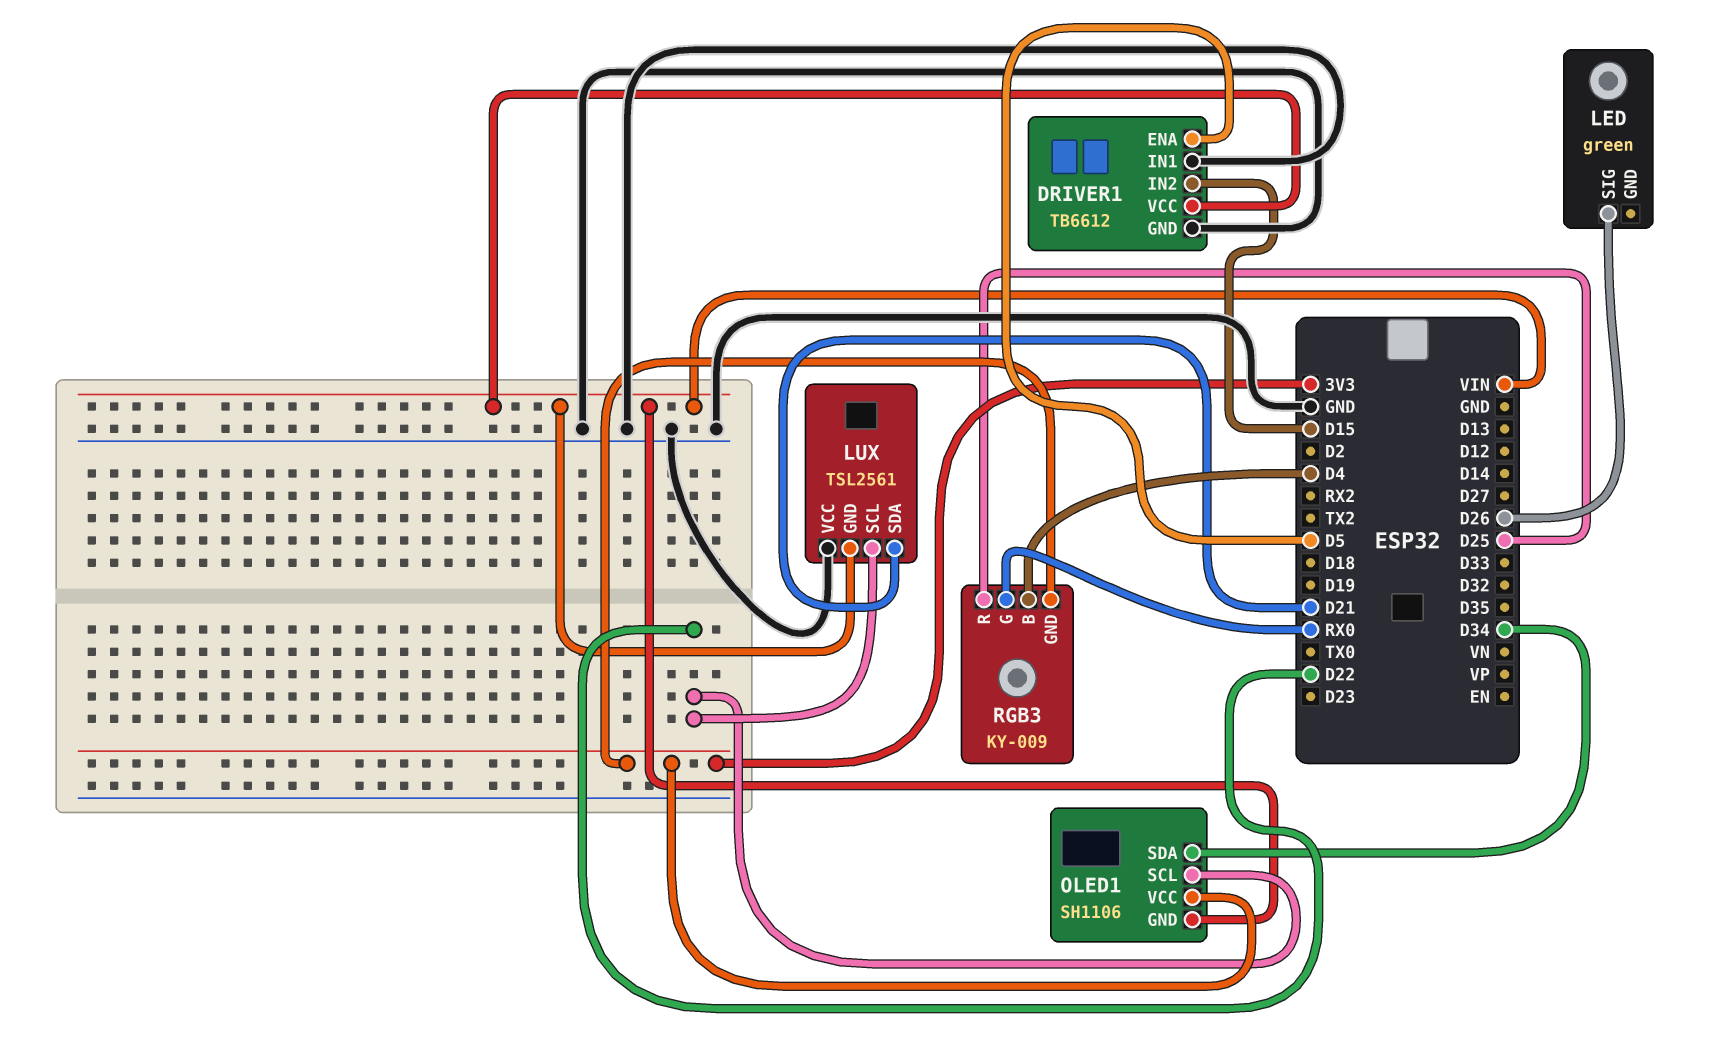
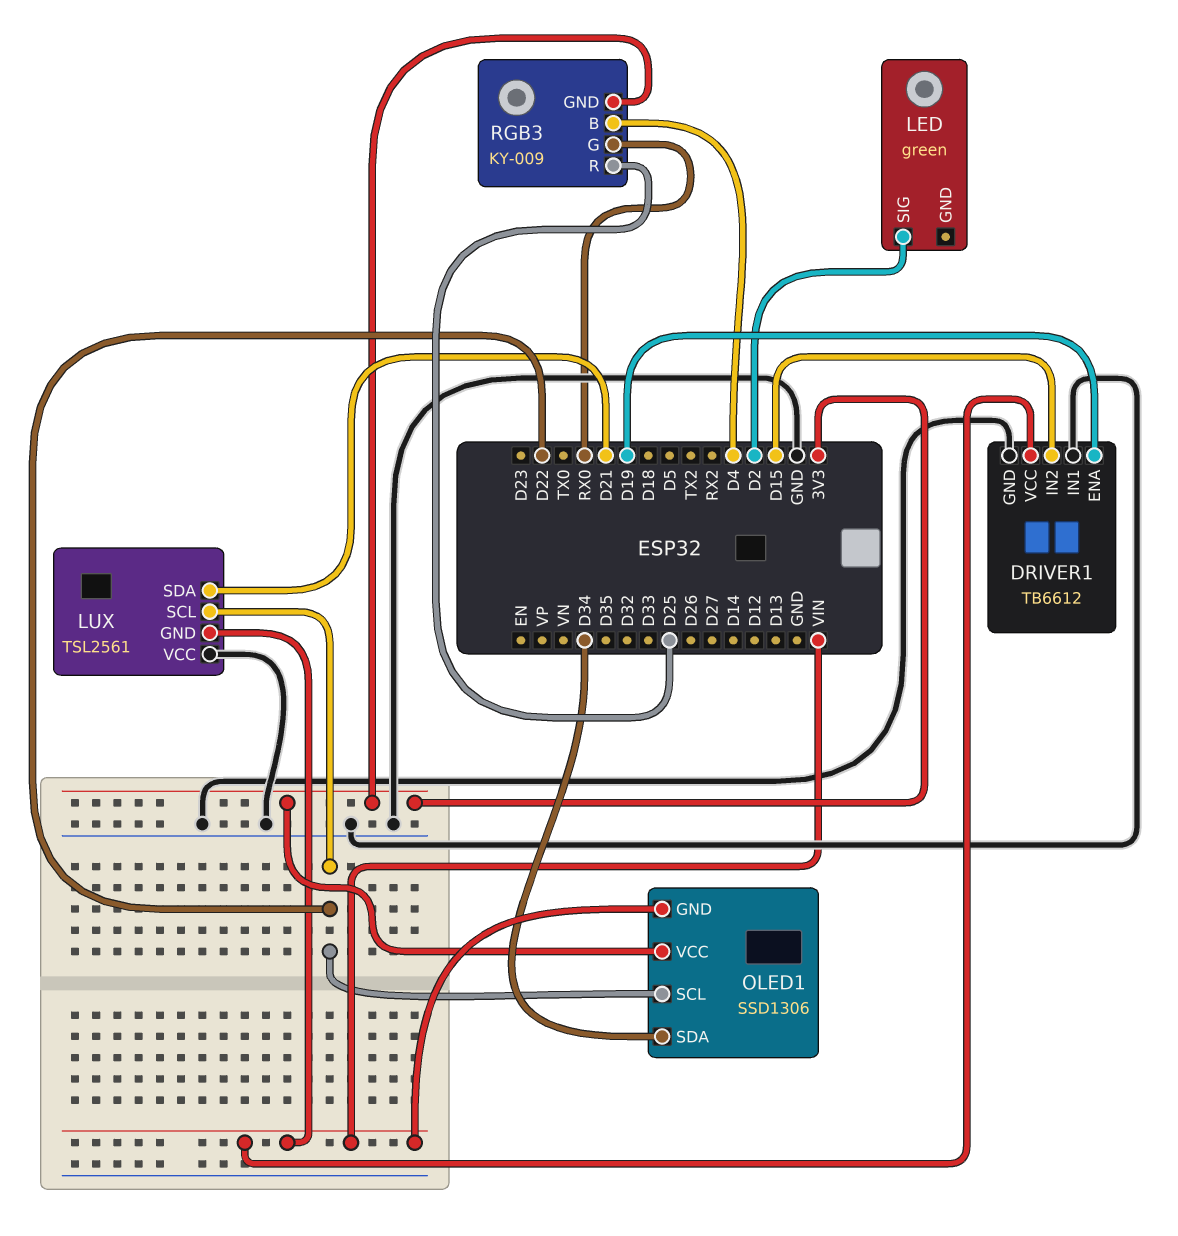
DRIVER1 pin ENA: D5 -> D19
LED pin SIG: D26 -> D2
OLED1: SH1106 -> SSD1306

